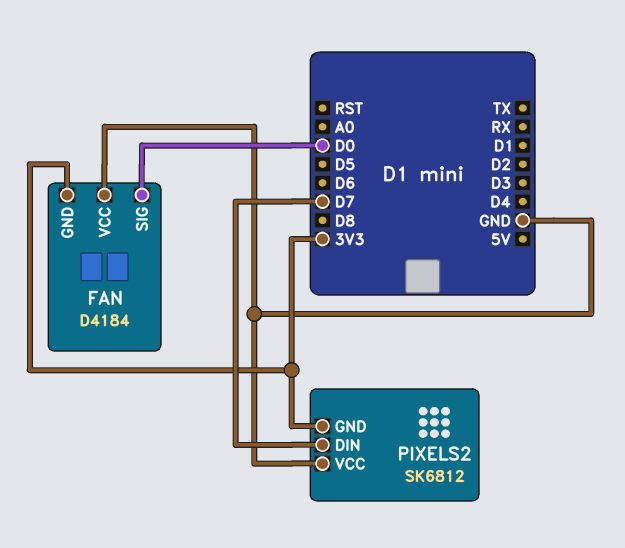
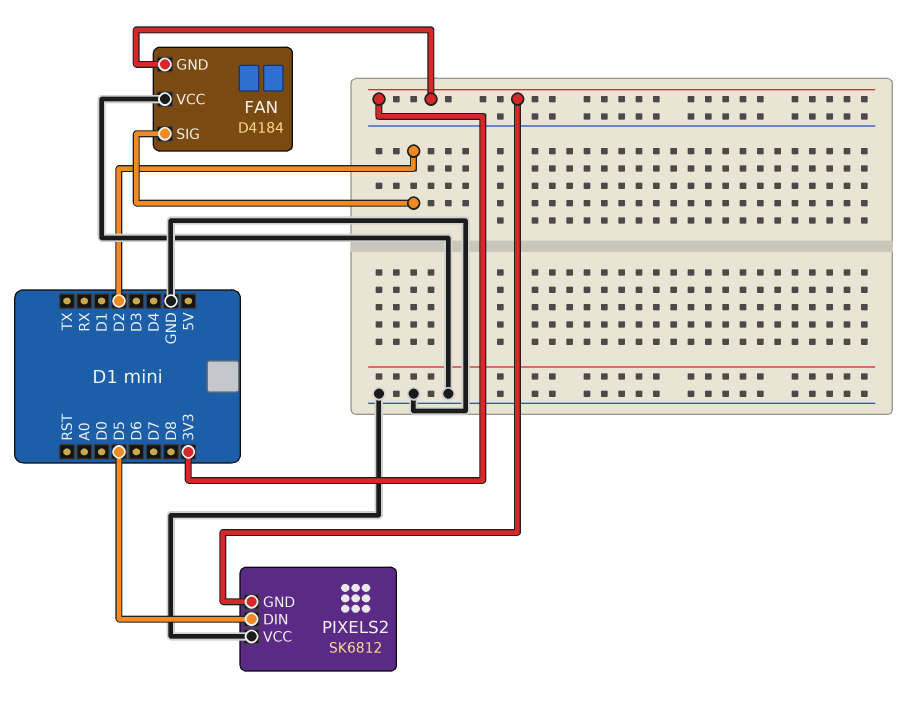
FAN pin SIG: D0 -> D2
PIXELS2 pin DIN: D7 -> D5

